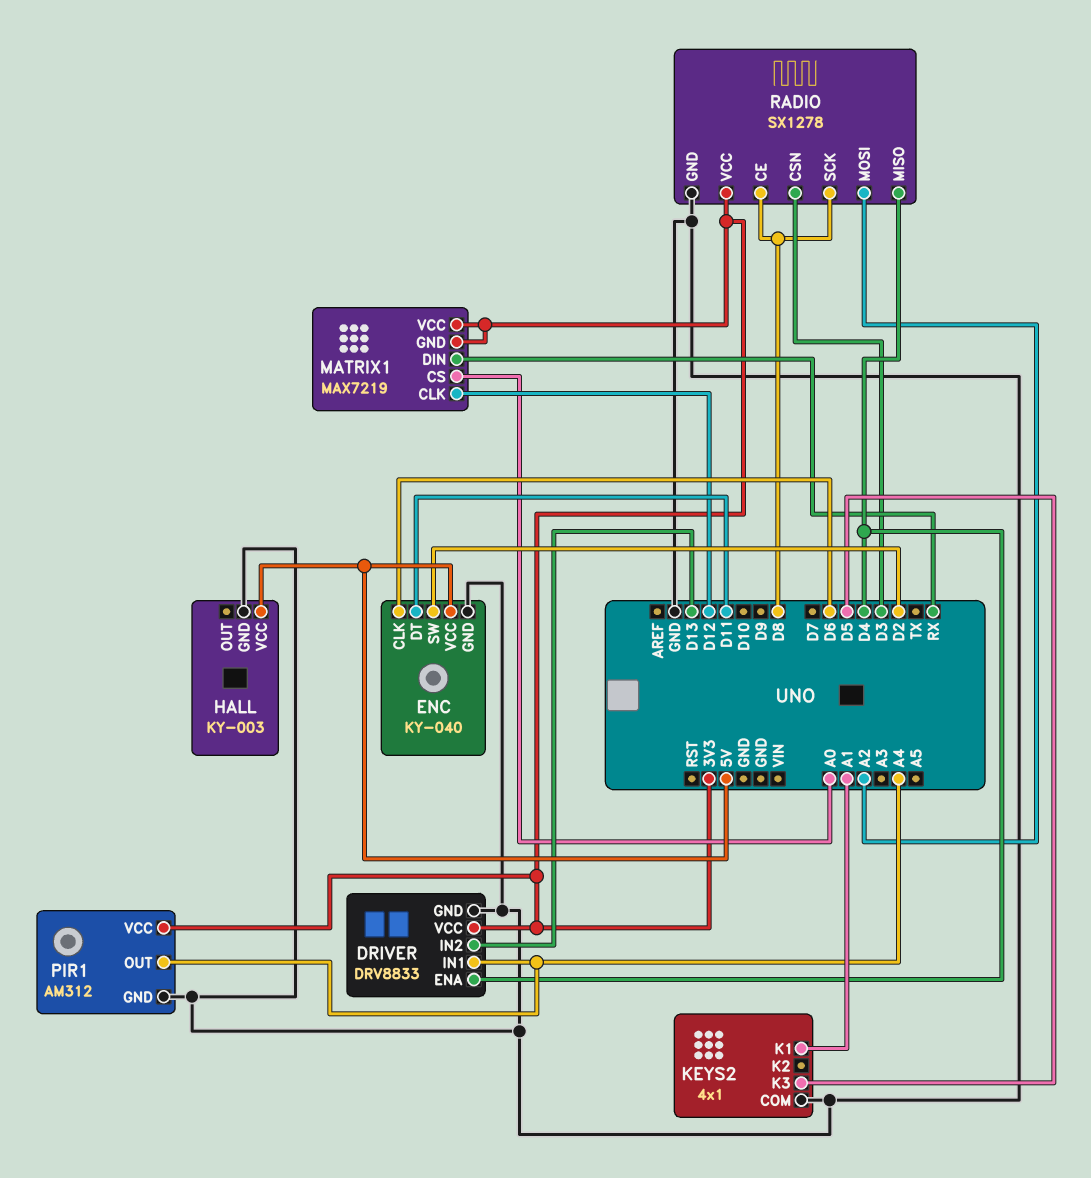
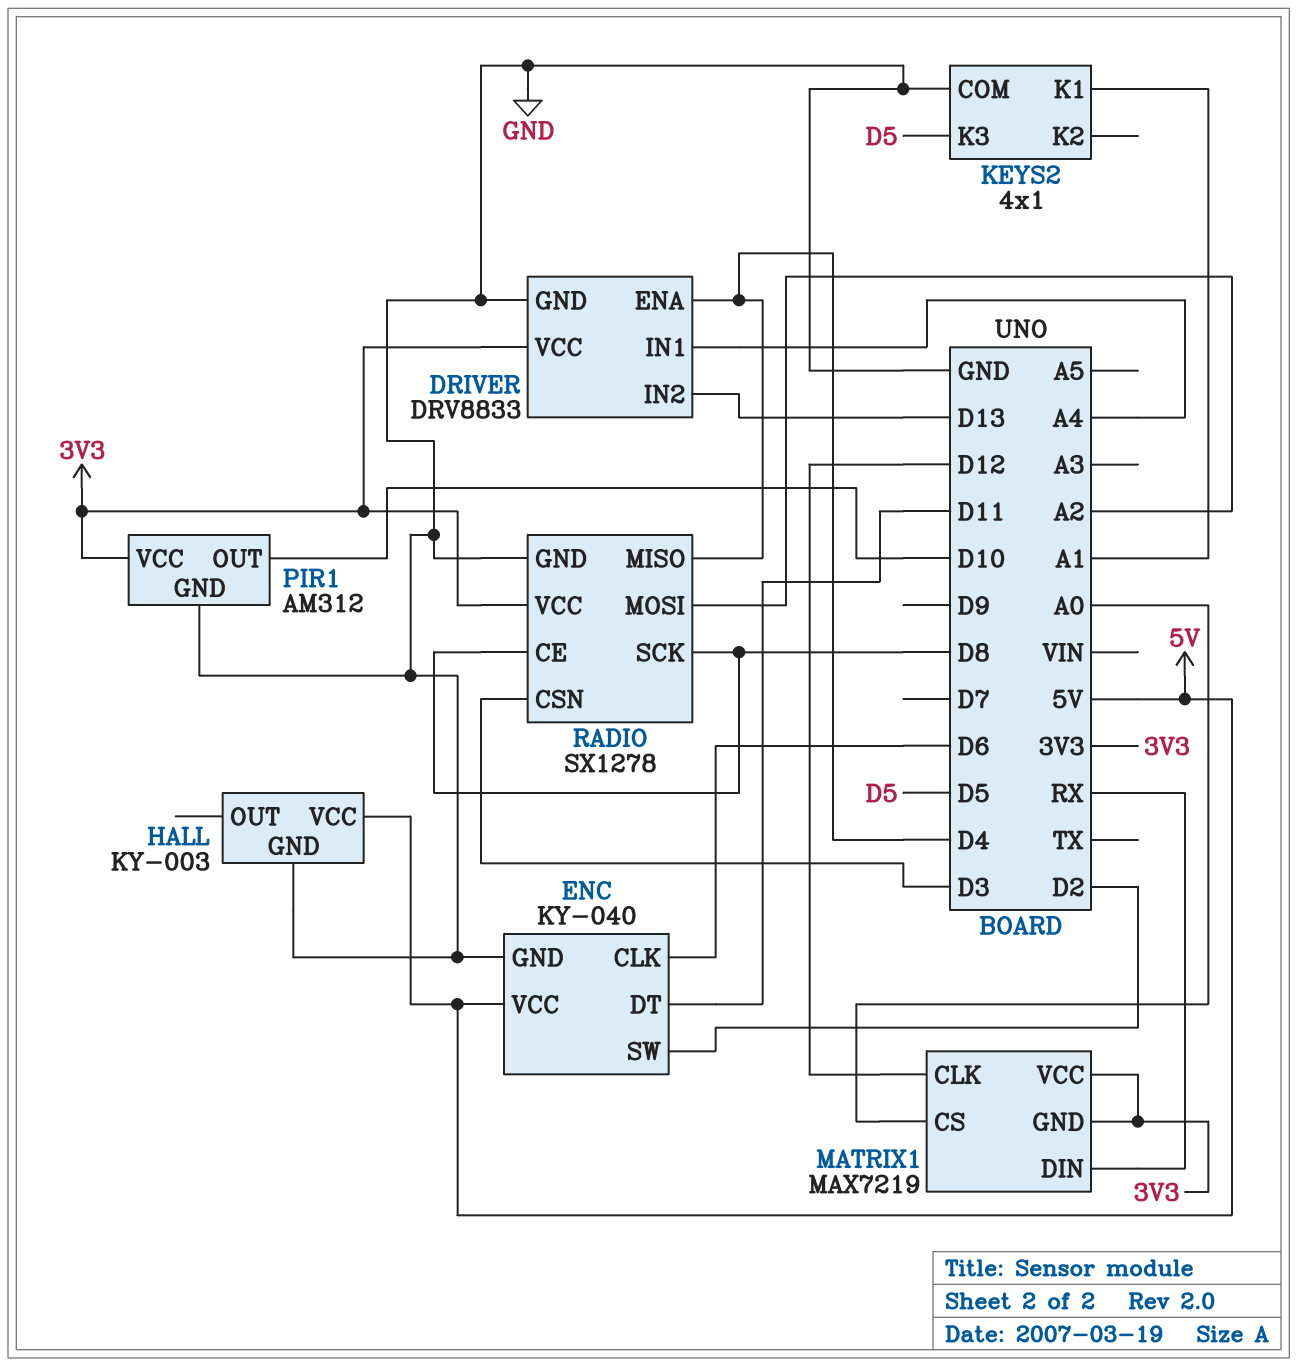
PIR1 pin OUT: A4 -> D10

